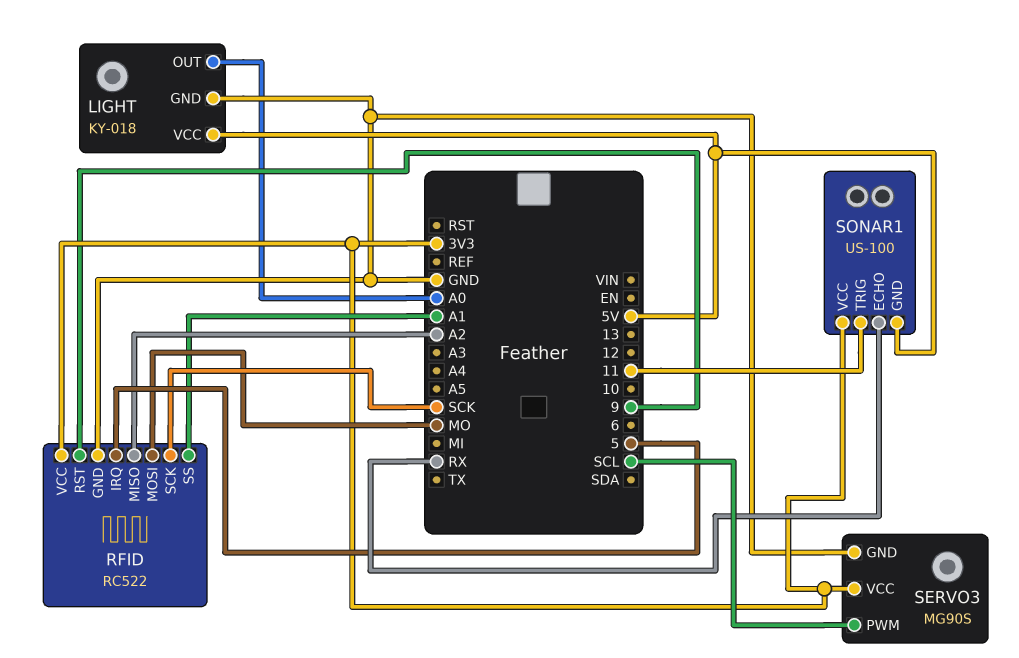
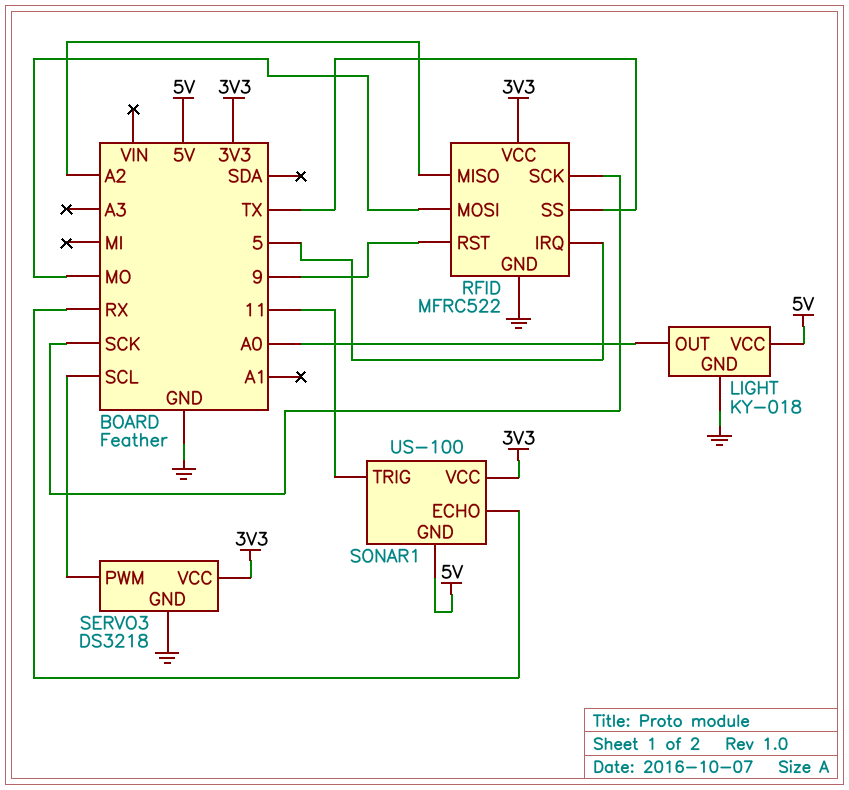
RFID: RC522 -> MFRC522
RFID pin SS: A1 -> TX
SERVO3: MG90S -> DS3218

